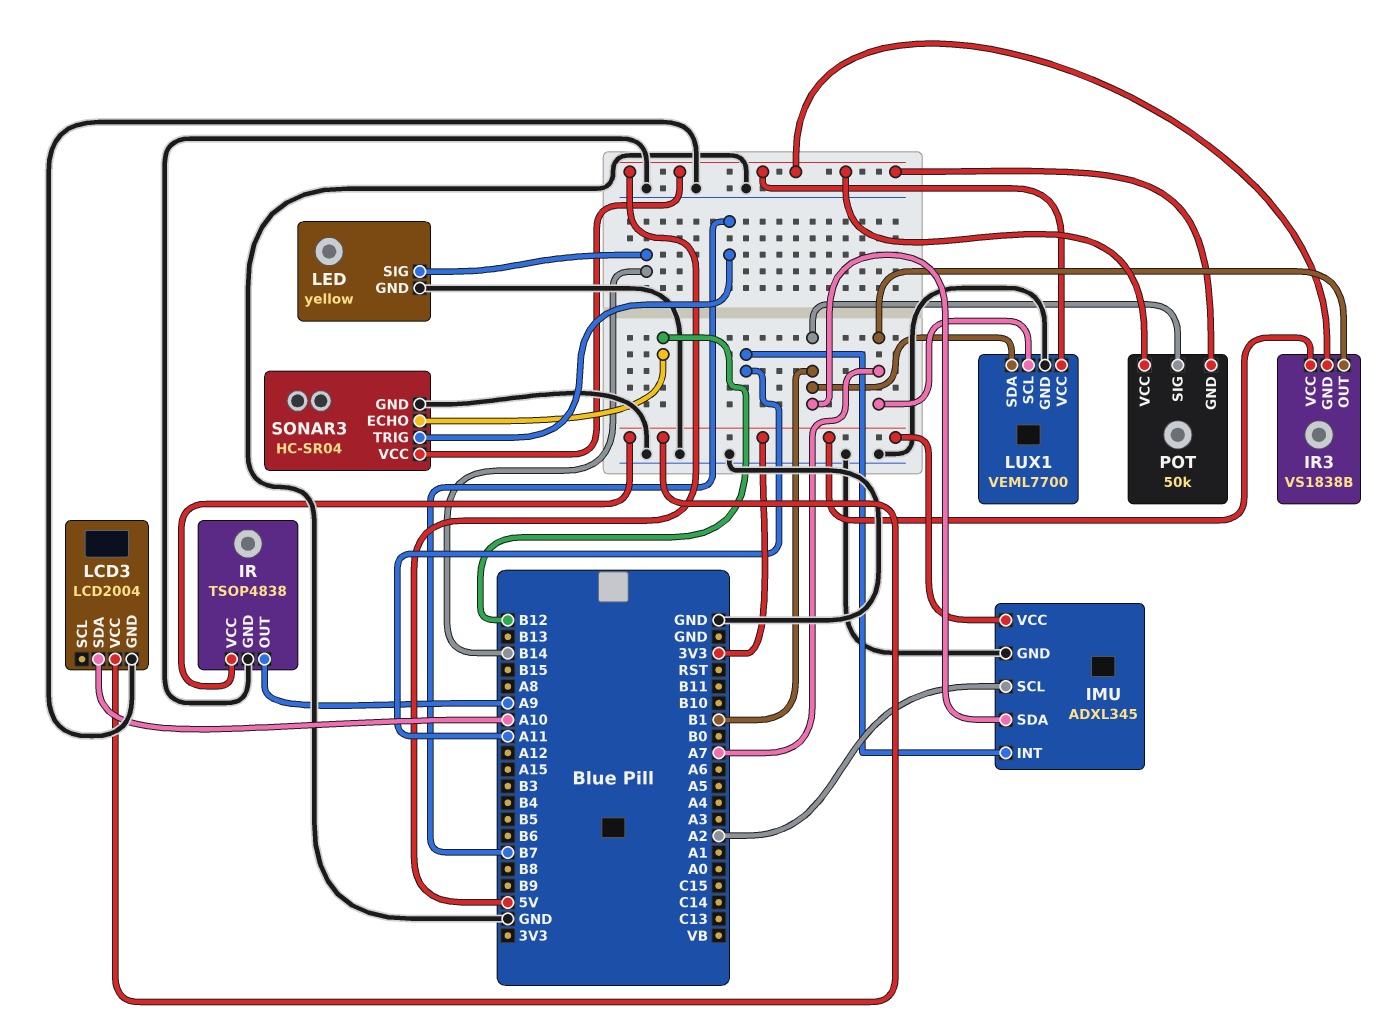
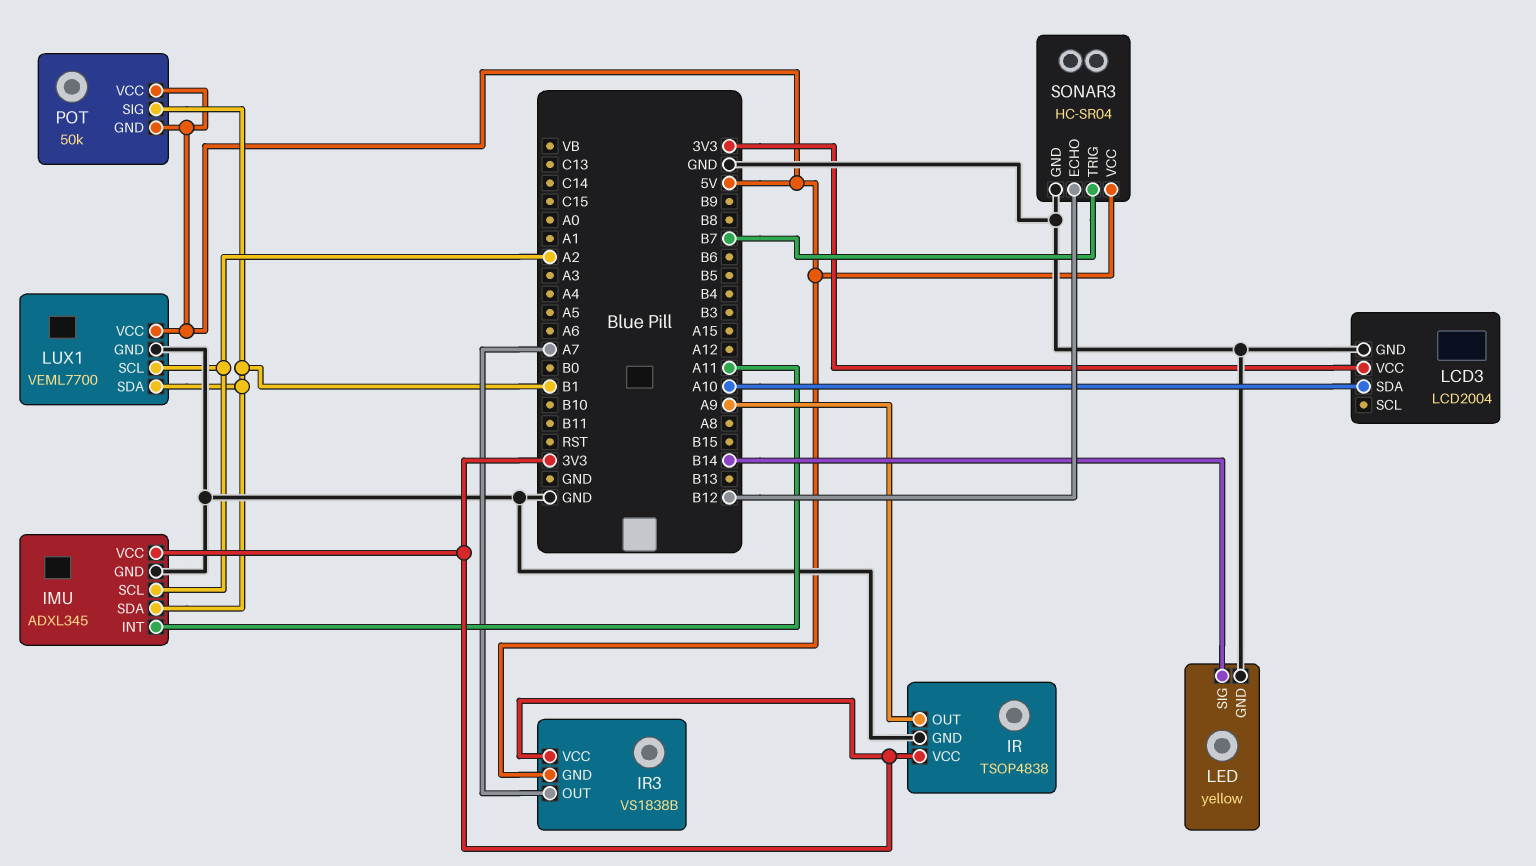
LUX1 pin SCL: A7 -> A2

